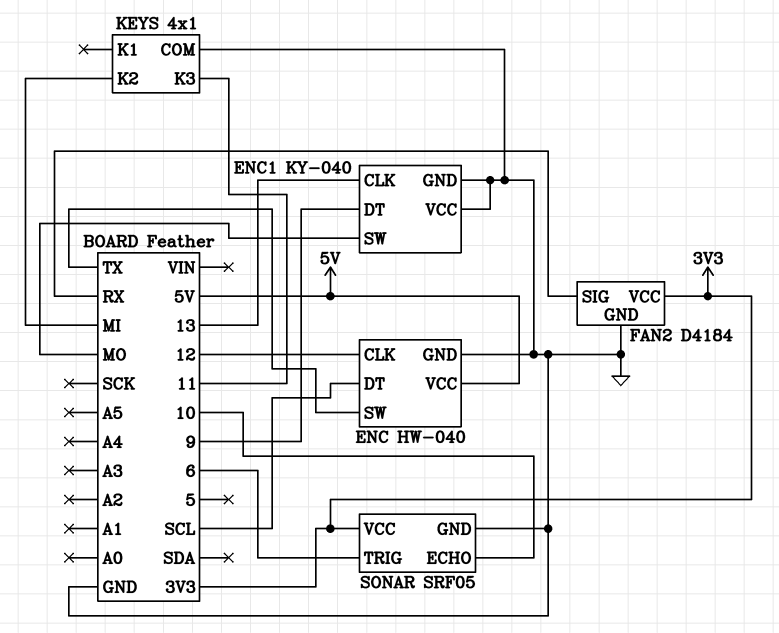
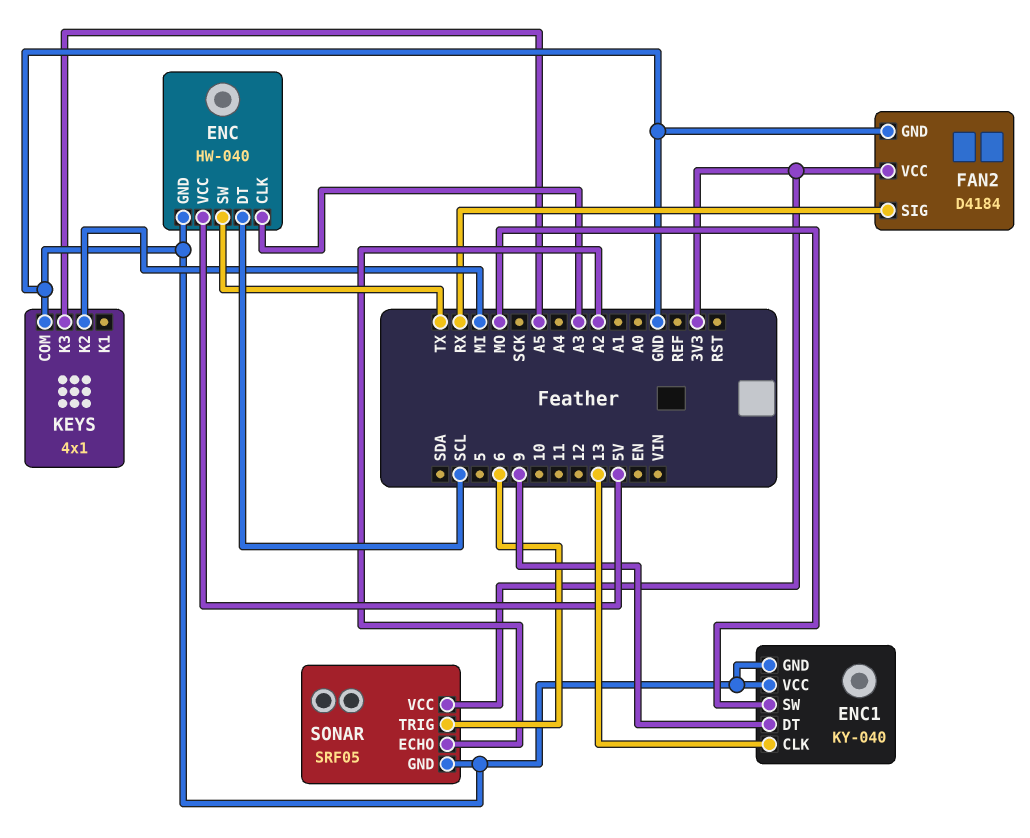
ENC pin CLK: 12 -> A3
KEYS pin K3: 11 -> A5
SONAR pin ECHO: 10 -> A2

